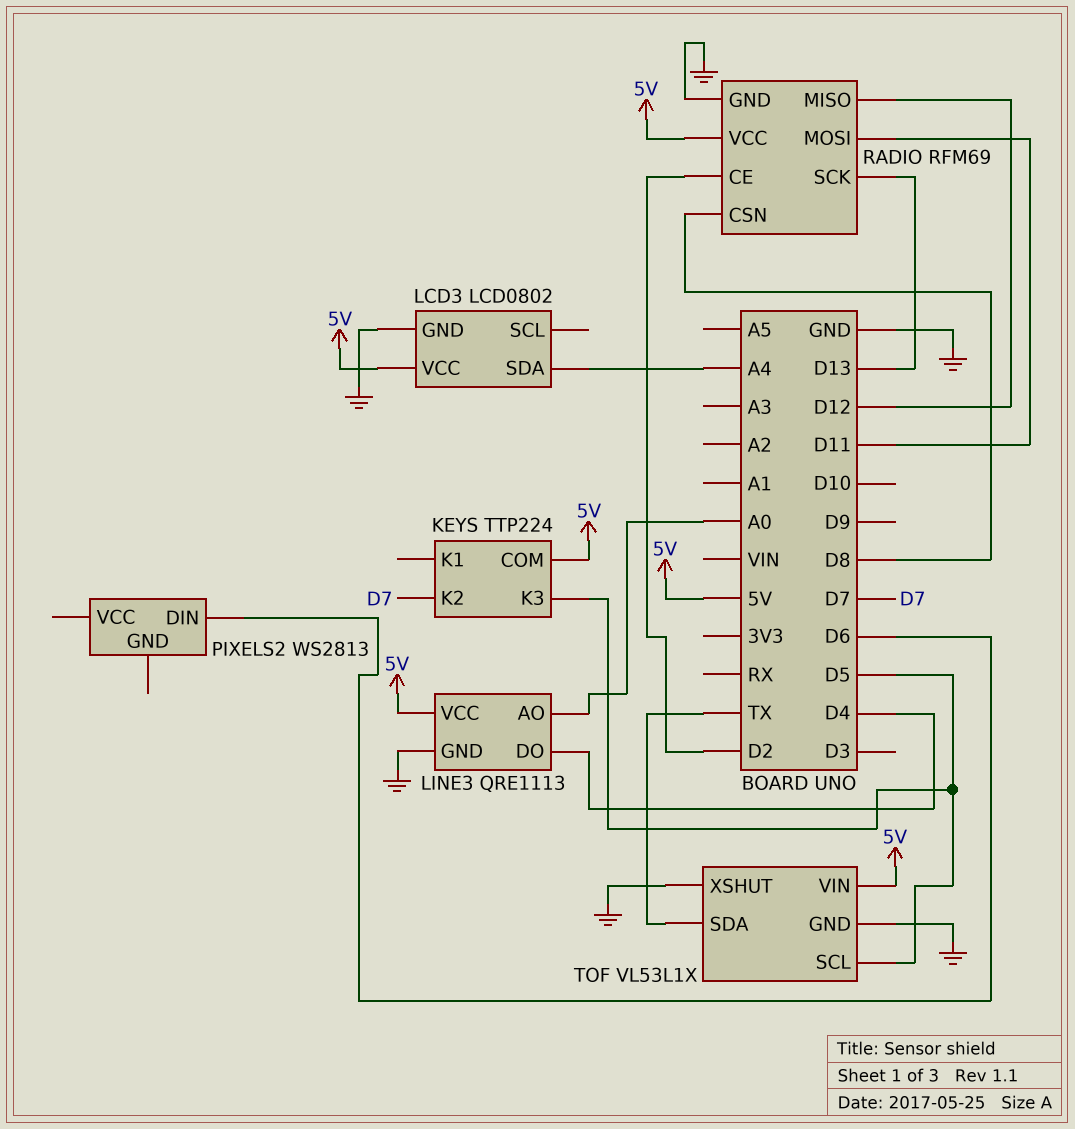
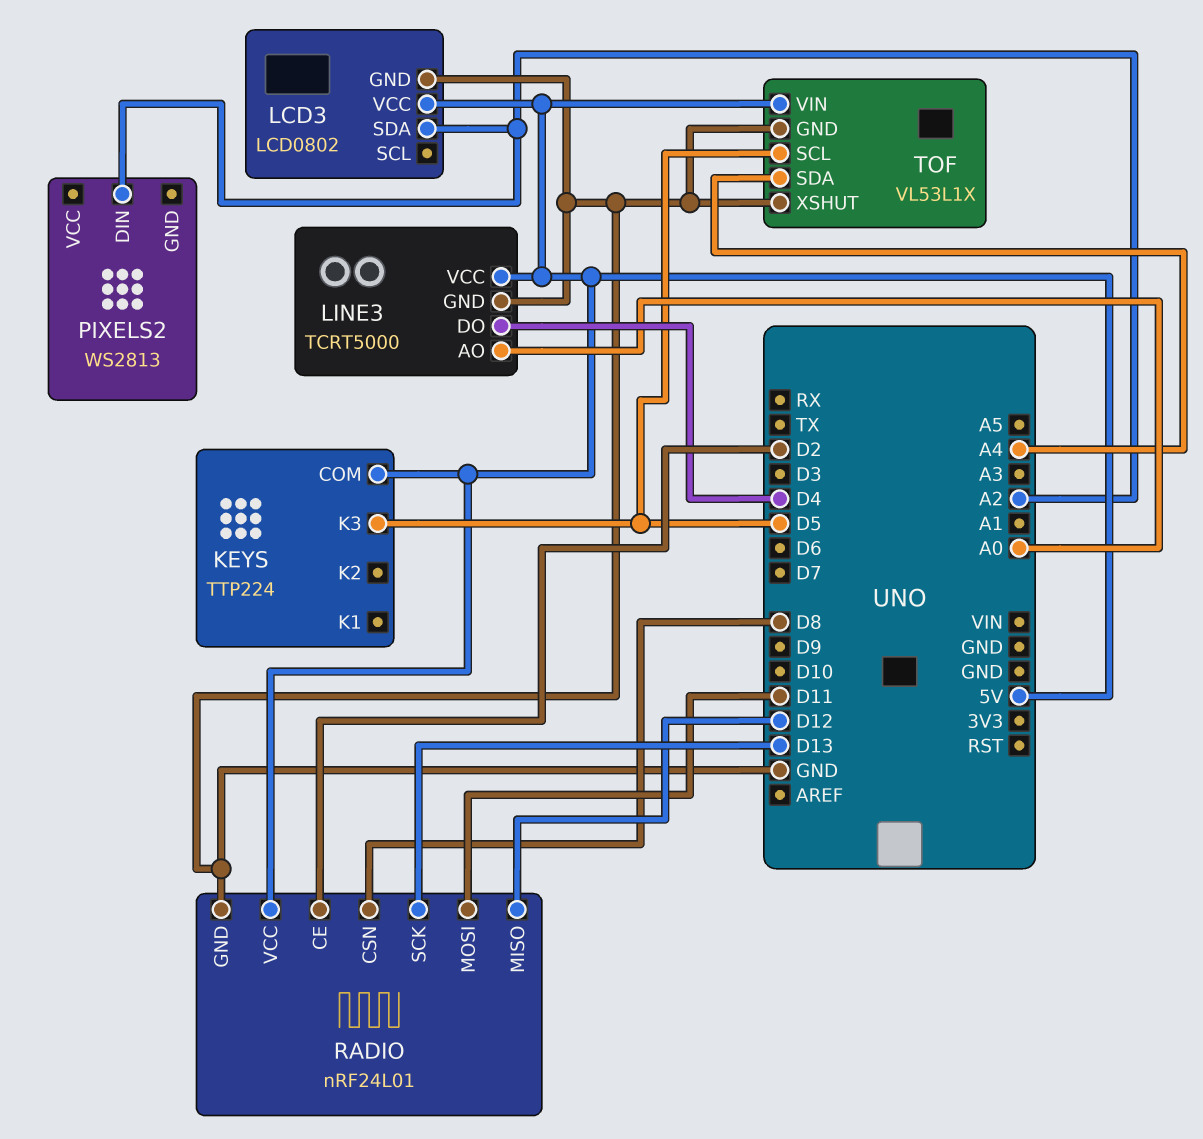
KEYS pin K2: D7 -> none
LCD3 pin SDA: A4 -> A2
LINE3: QRE1113 -> TCRT5000
PIXELS2 pin DIN: D6 -> A2
RADIO: RFM69 -> nRF24L01
TOF pin SDA: TX -> A4

